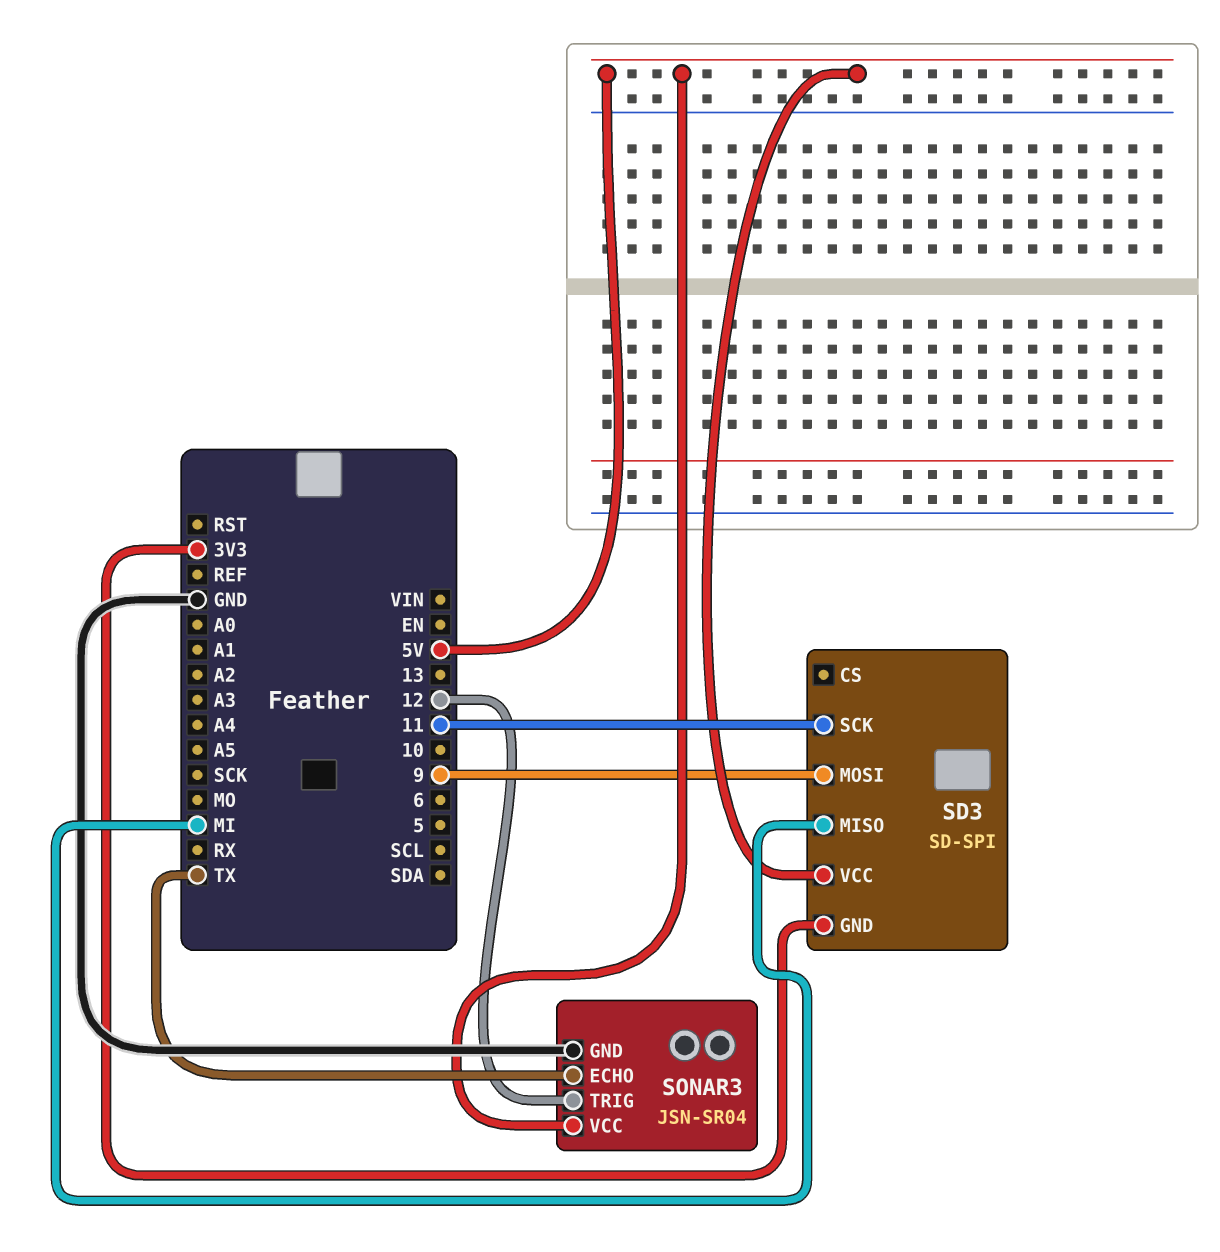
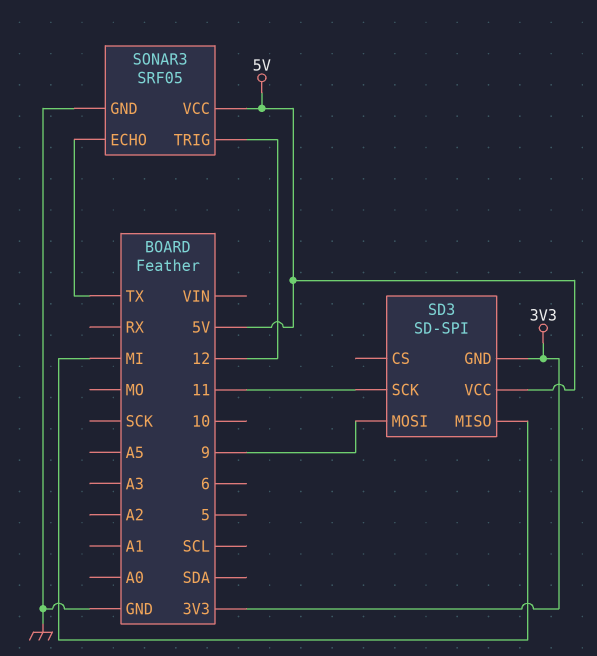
SONAR3: JSN-SR04 -> SRF05

